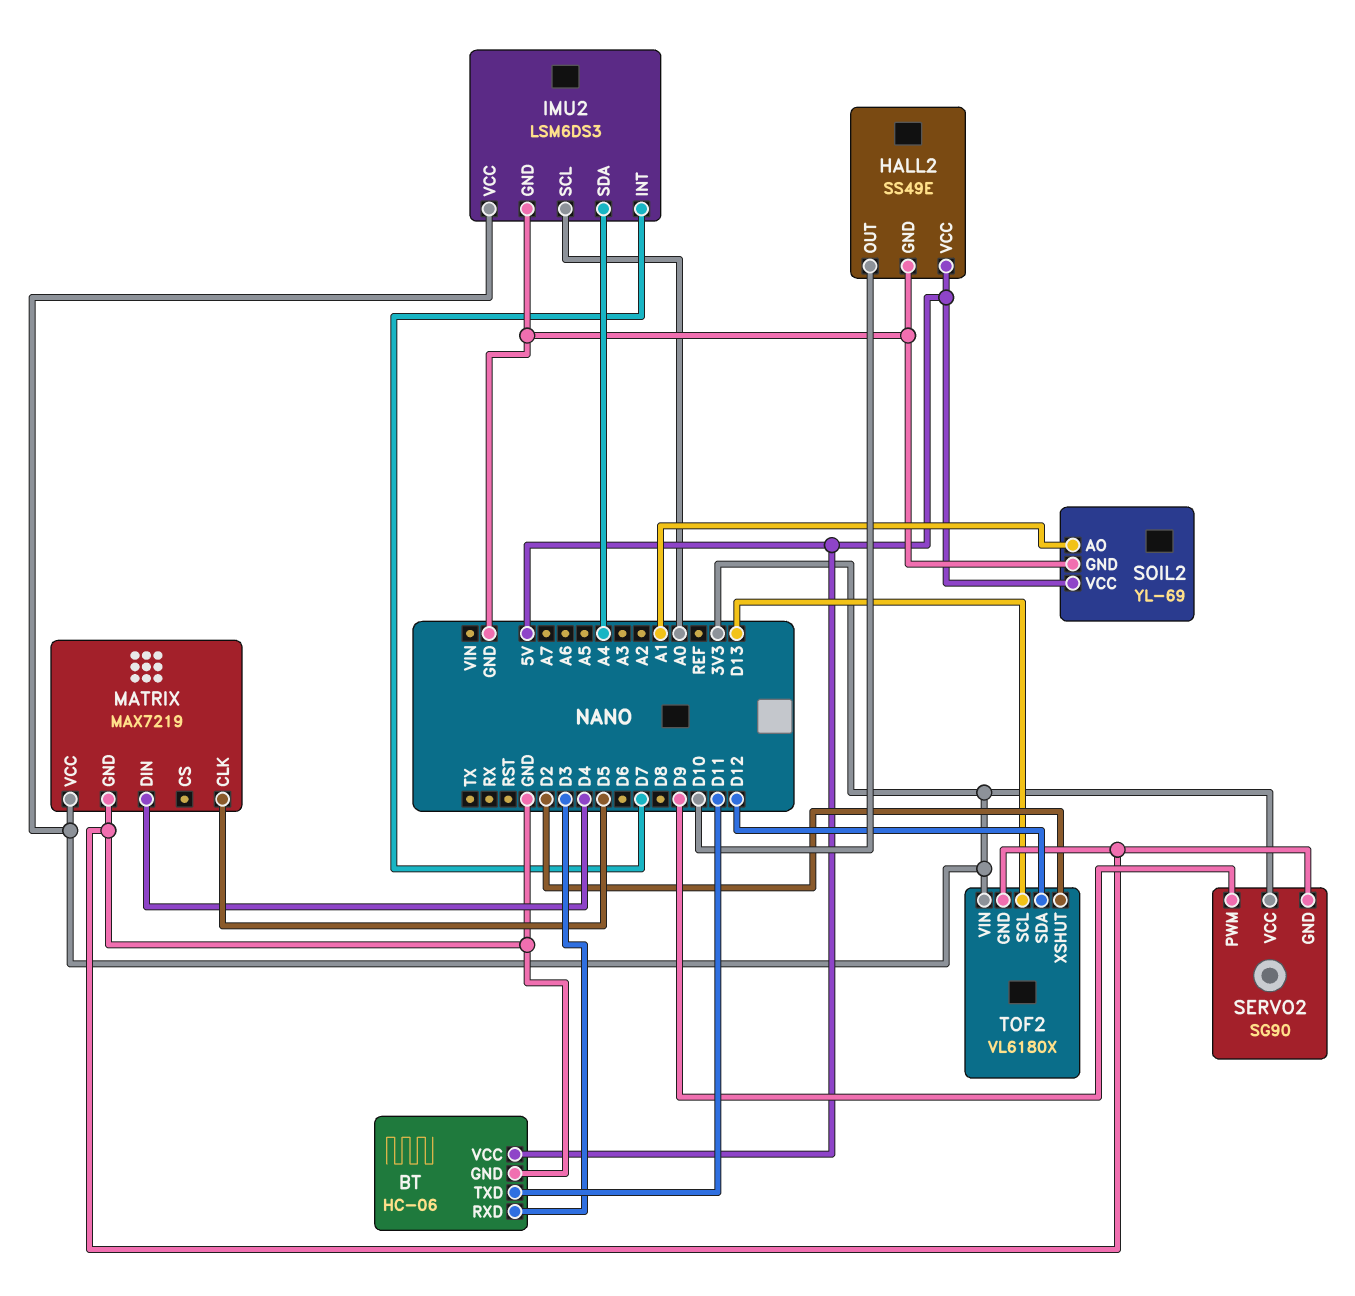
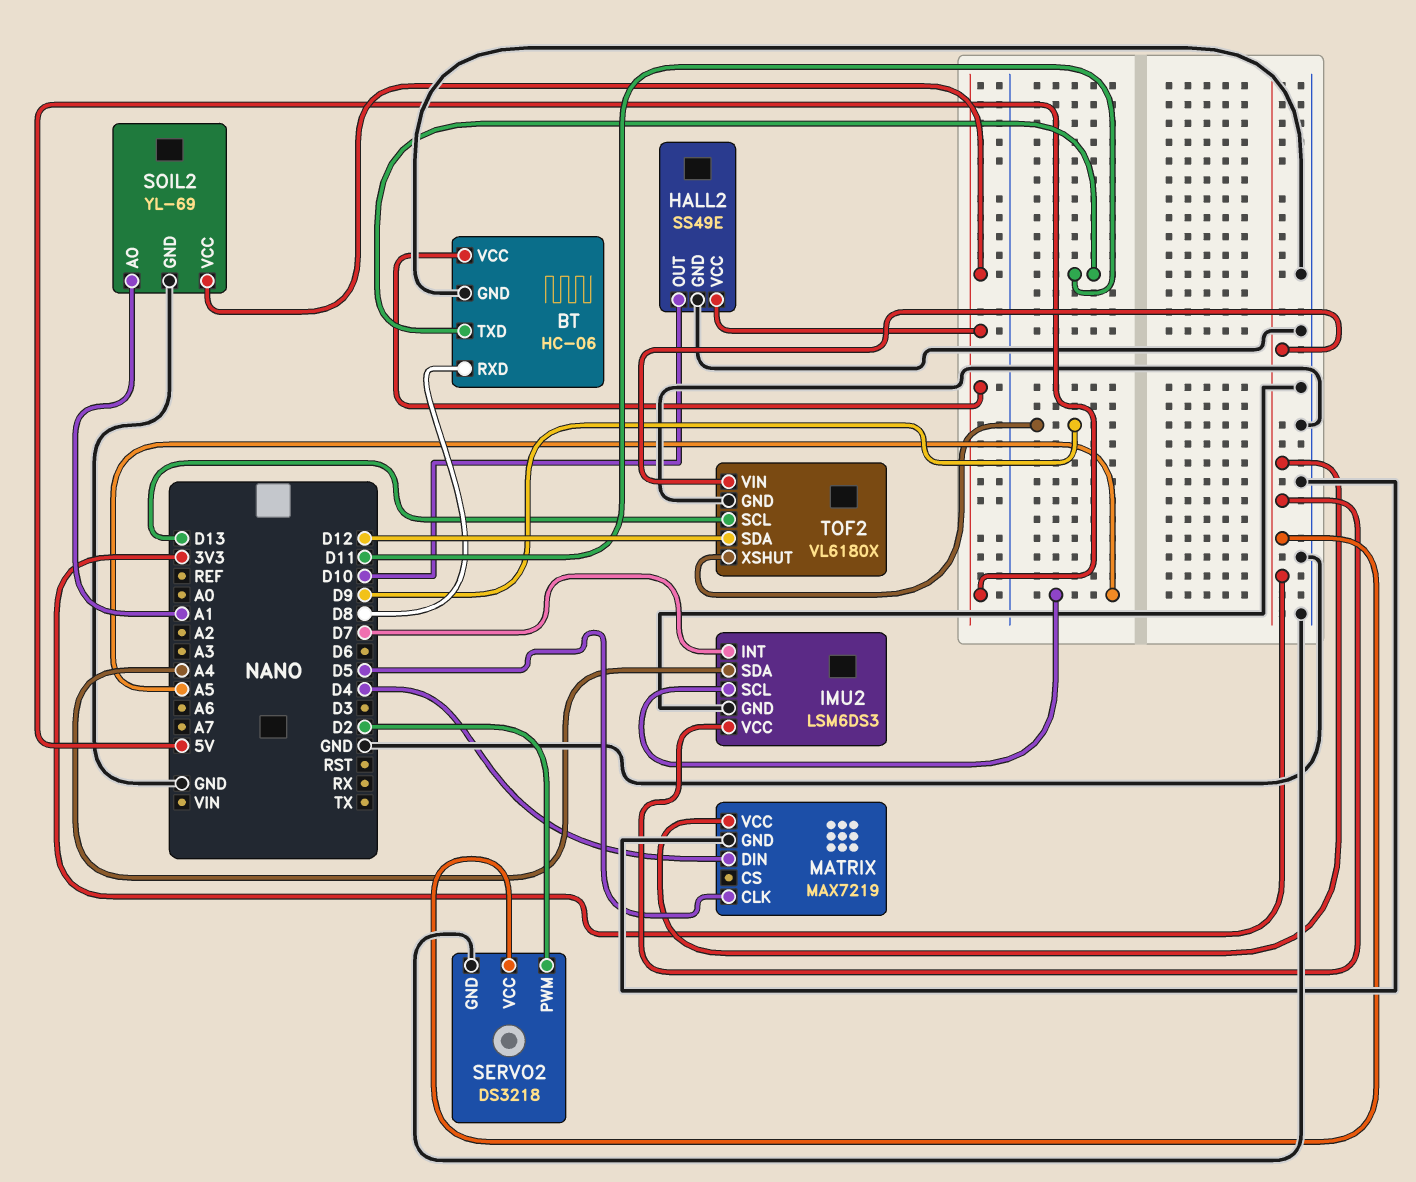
BT pin RXD: D3 -> D8
IMU2 pin SCL: A0 -> A5
SERVO2: SG90 -> DS3218
SERVO2 pin PWM: D9 -> D2
TOF2 pin XSHUT: D2 -> D9

